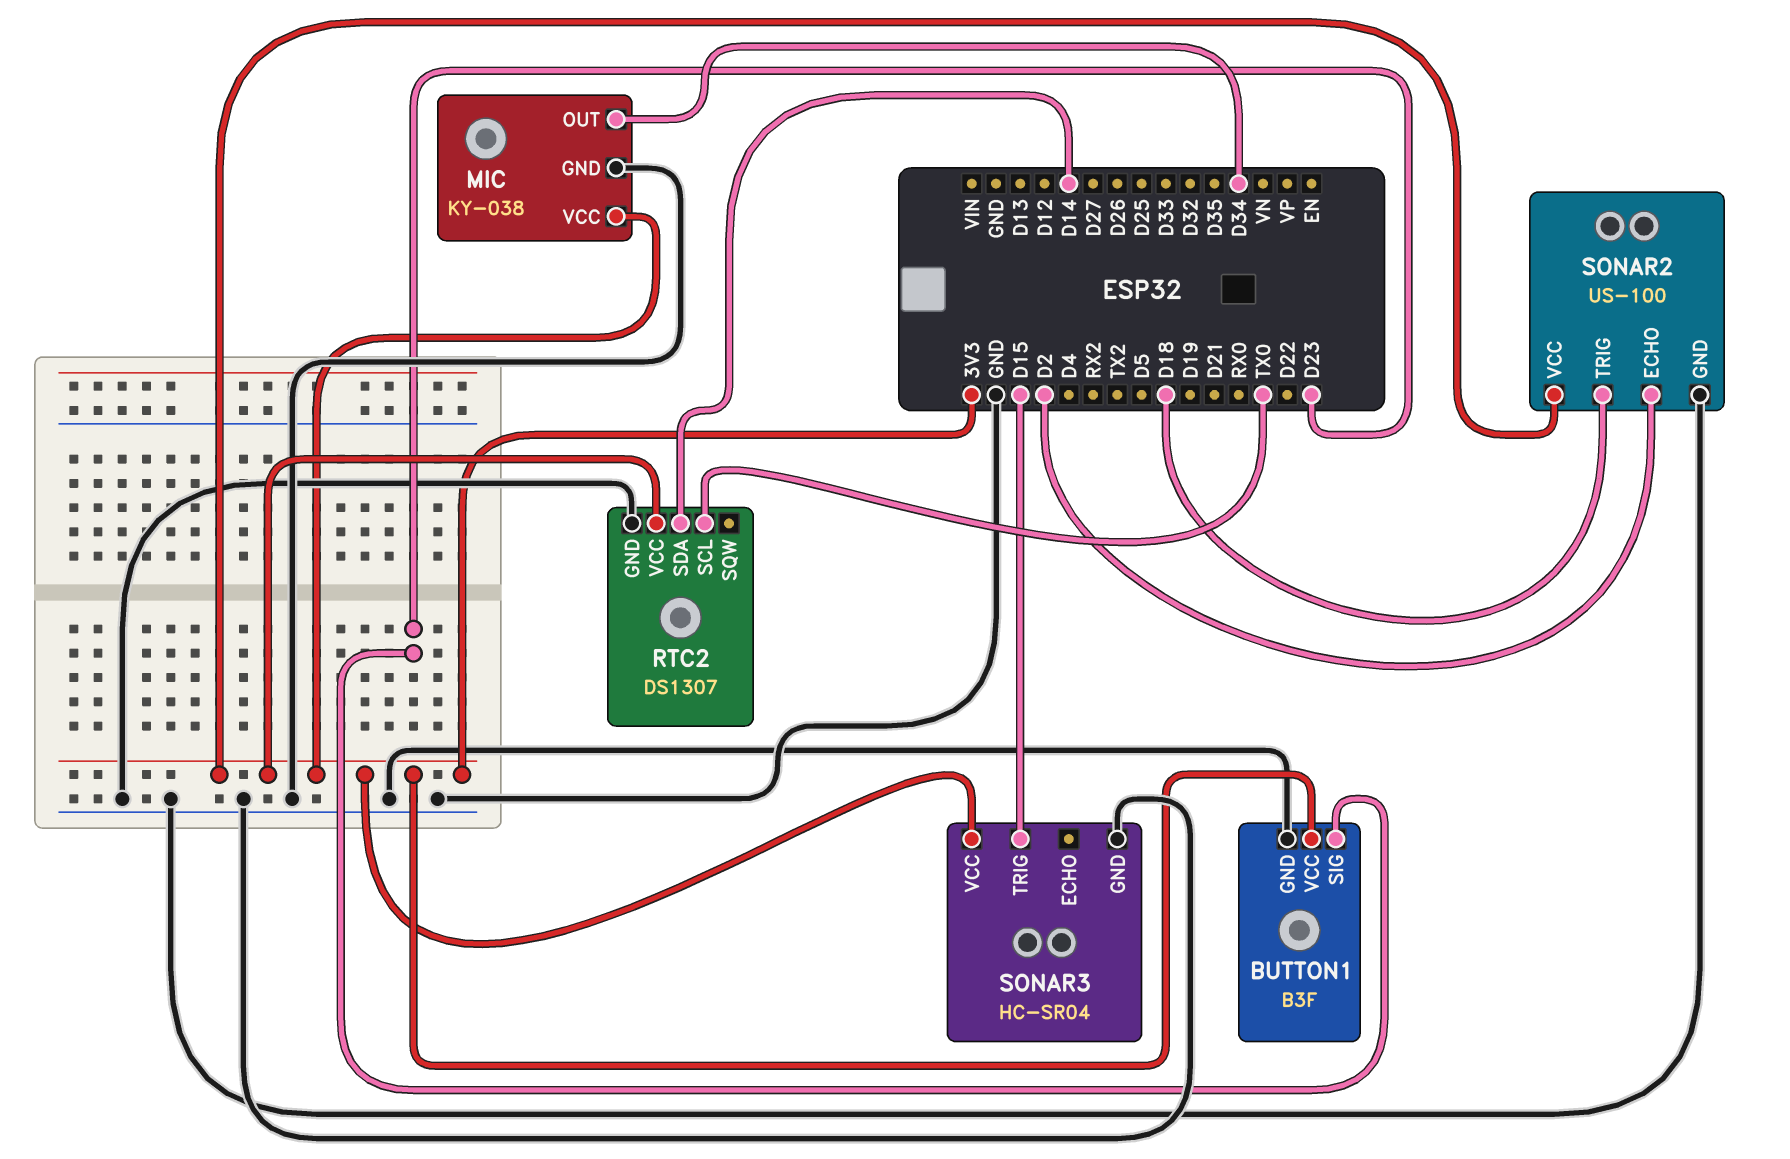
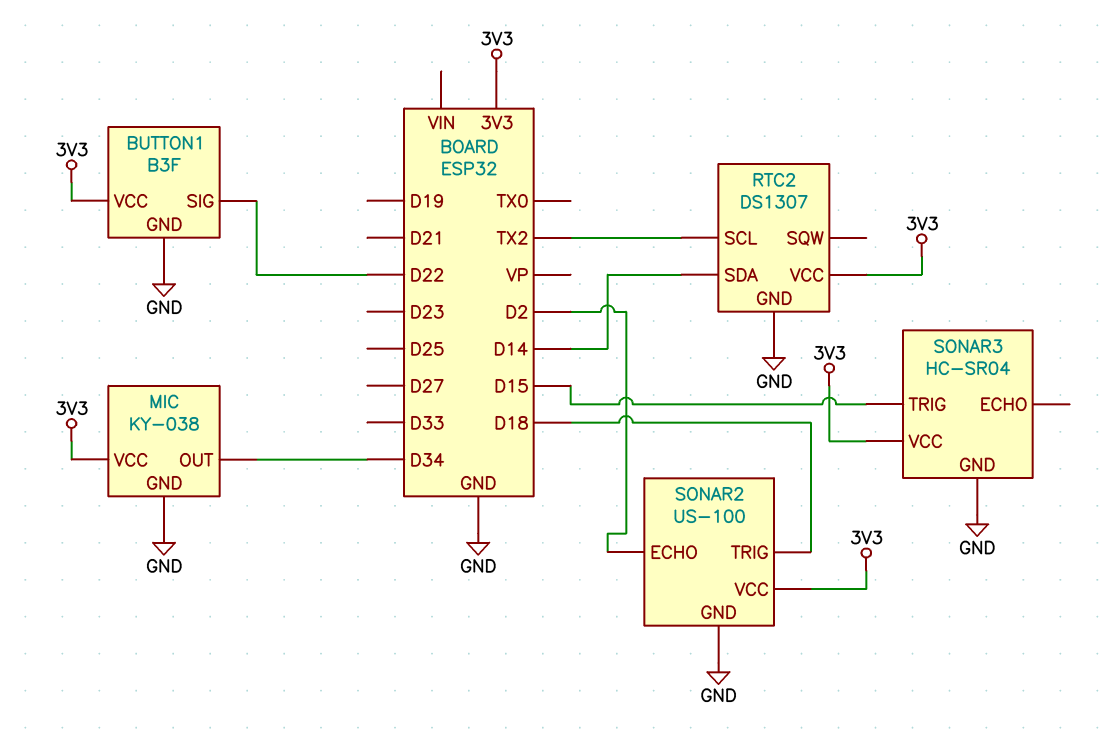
BUTTON1 pin SIG: D23 -> D22
RTC2 pin SCL: TX0 -> TX2

